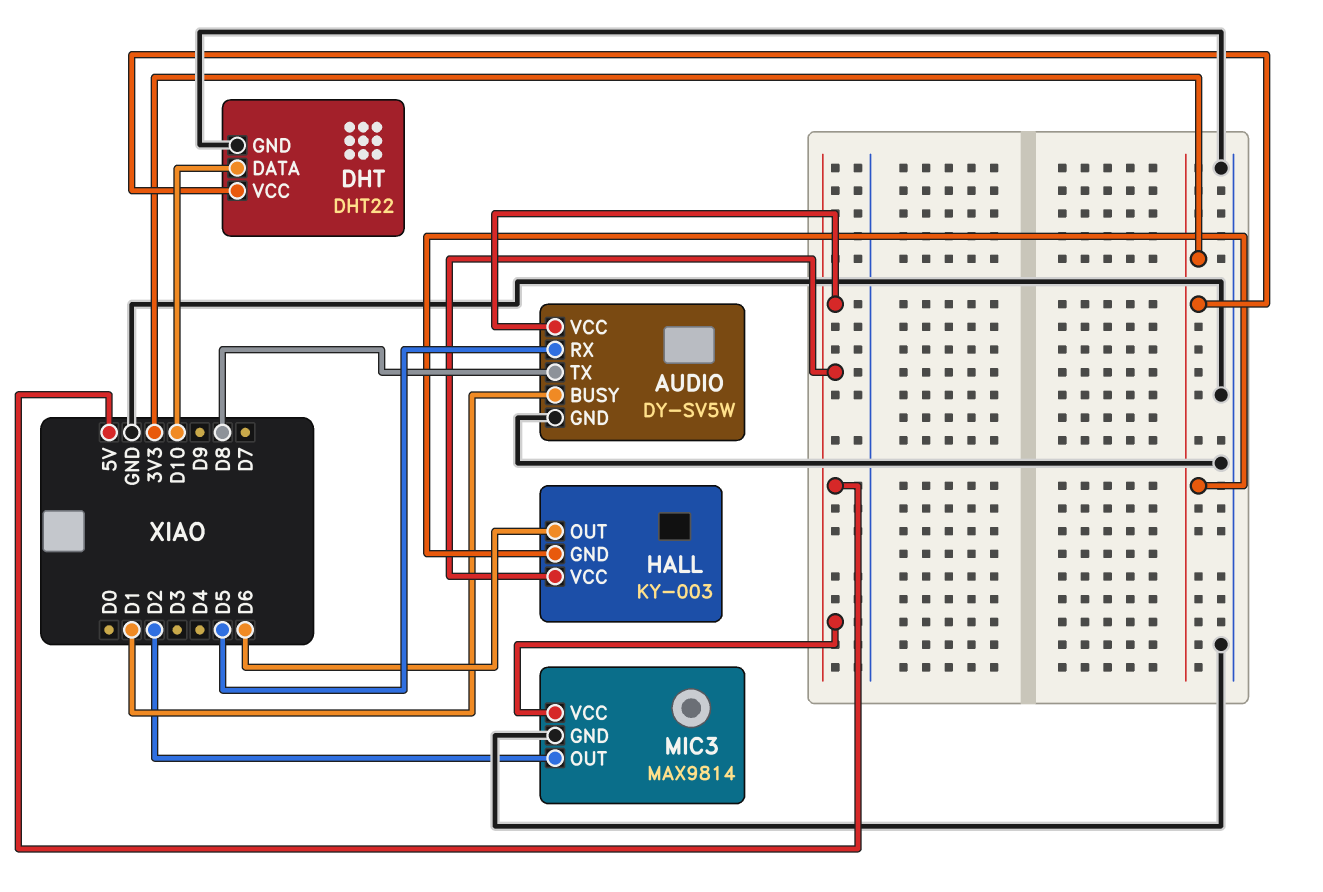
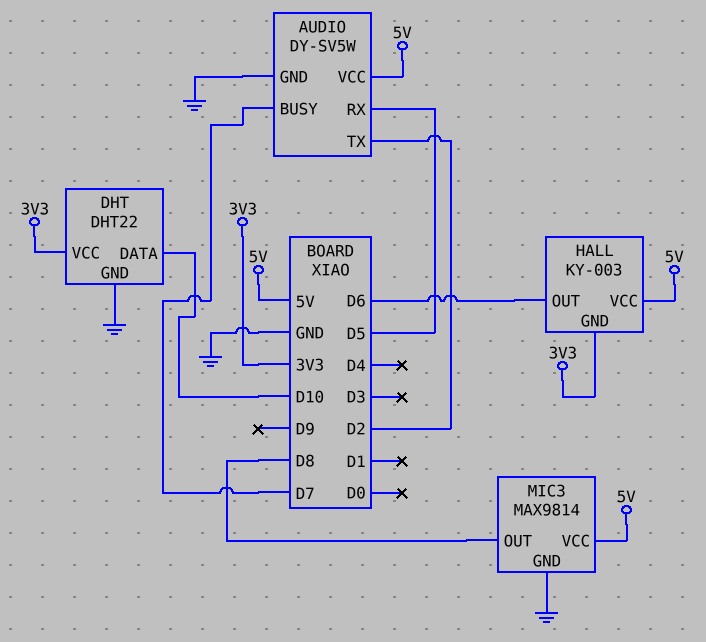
AUDIO pin BUSY: D1 -> D7
AUDIO pin TX: D8 -> D2
MIC3 pin OUT: D2 -> D8

